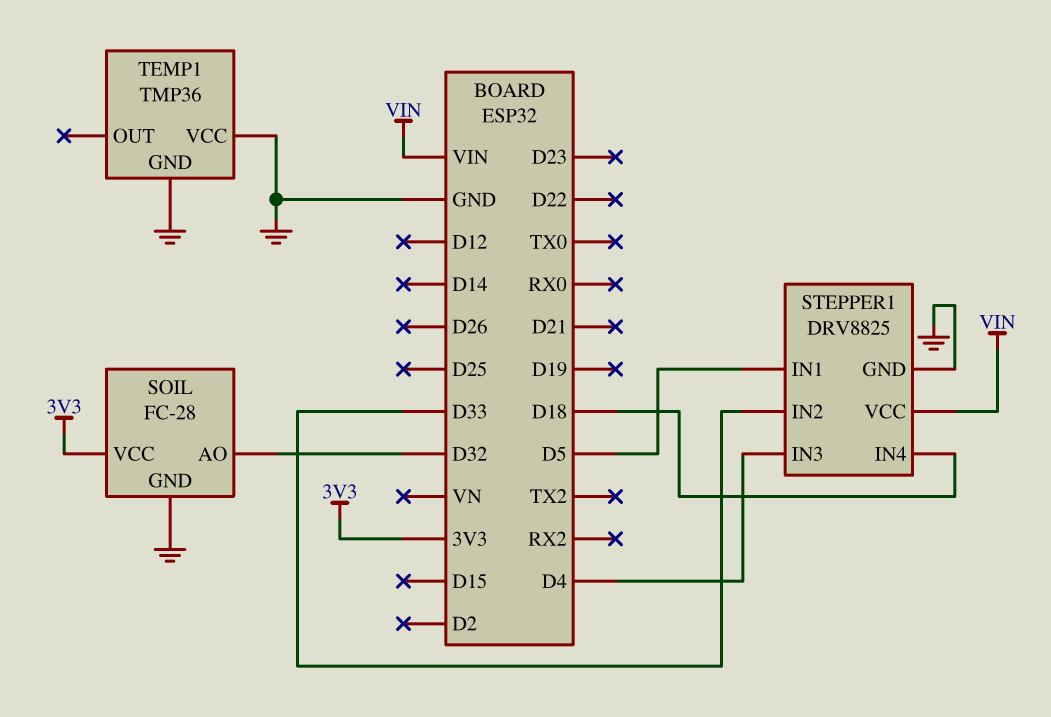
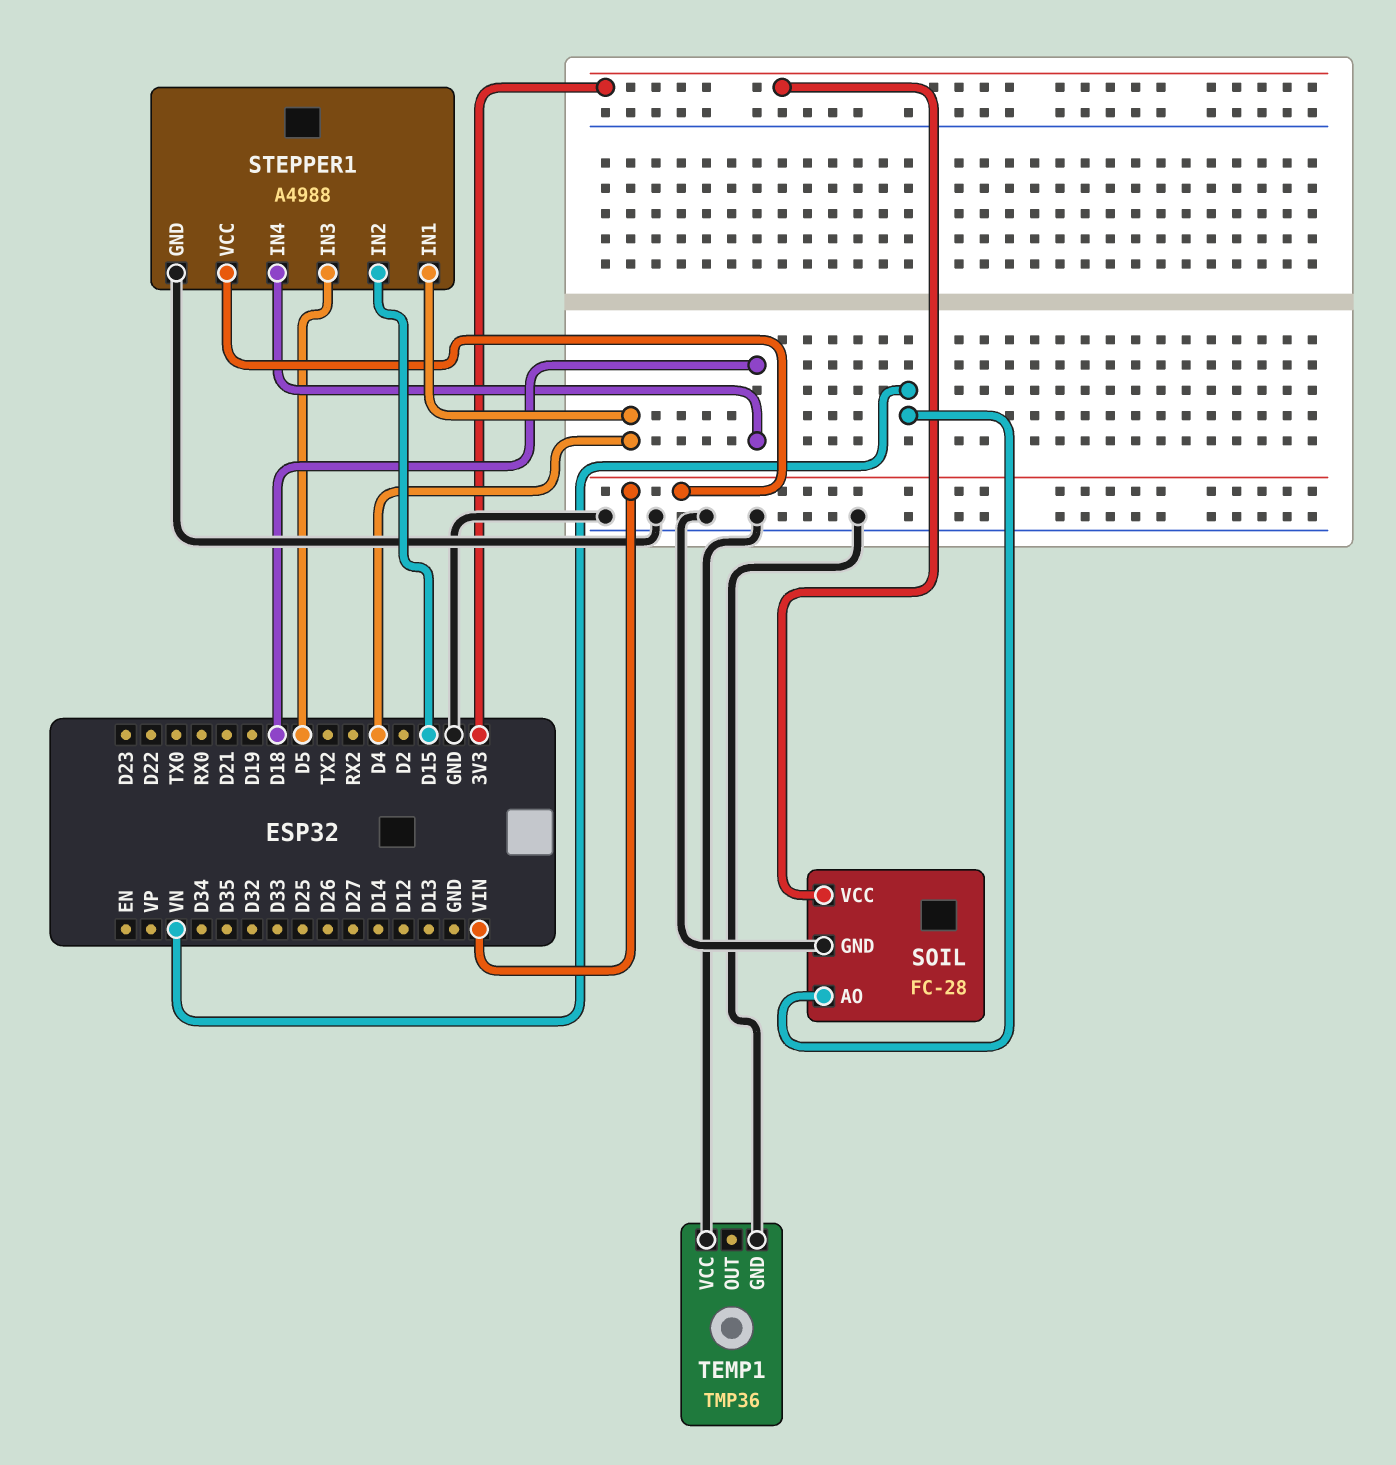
SOIL pin AO: D32 -> VN
STEPPER1: DRV8825 -> A4988
STEPPER1 pin IN1: D5 -> D4
STEPPER1 pin IN2: D33 -> D15
STEPPER1 pin IN3: D4 -> D5

